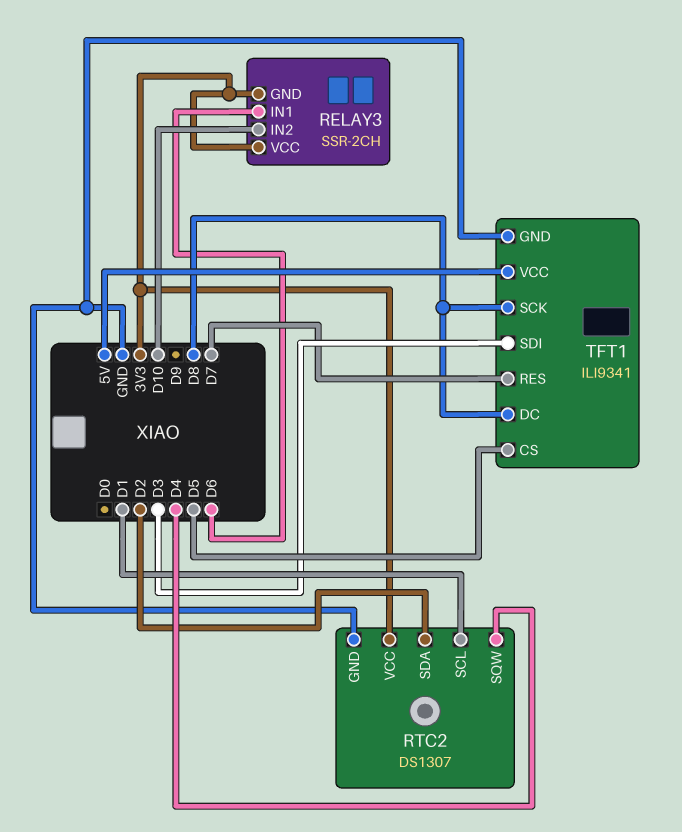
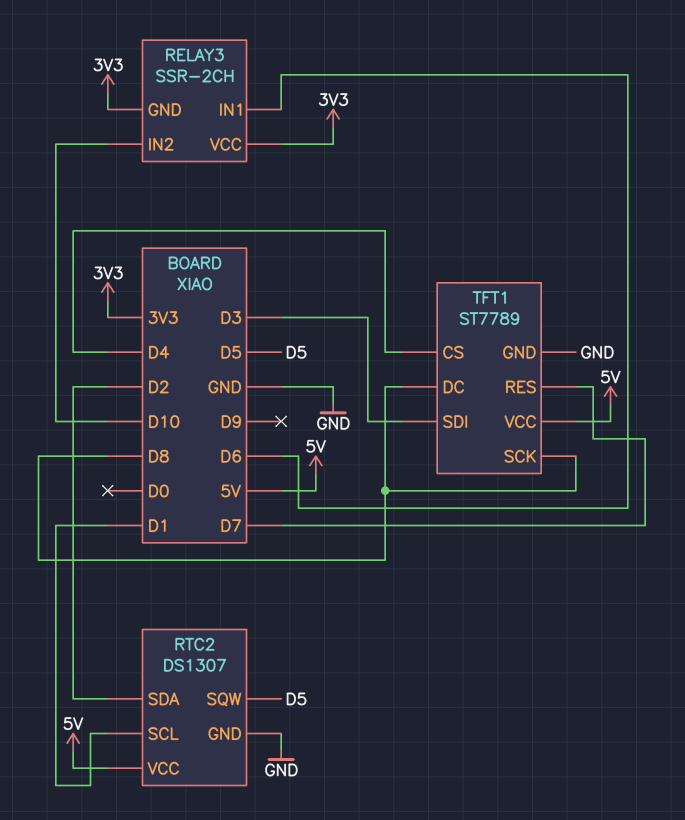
RTC2 pin SQW: D4 -> D5
RTC2 pin VCC: 3V3 -> 5V
TFT1: ILI9341 -> ST7789
TFT1 pin CS: D5 -> D4

